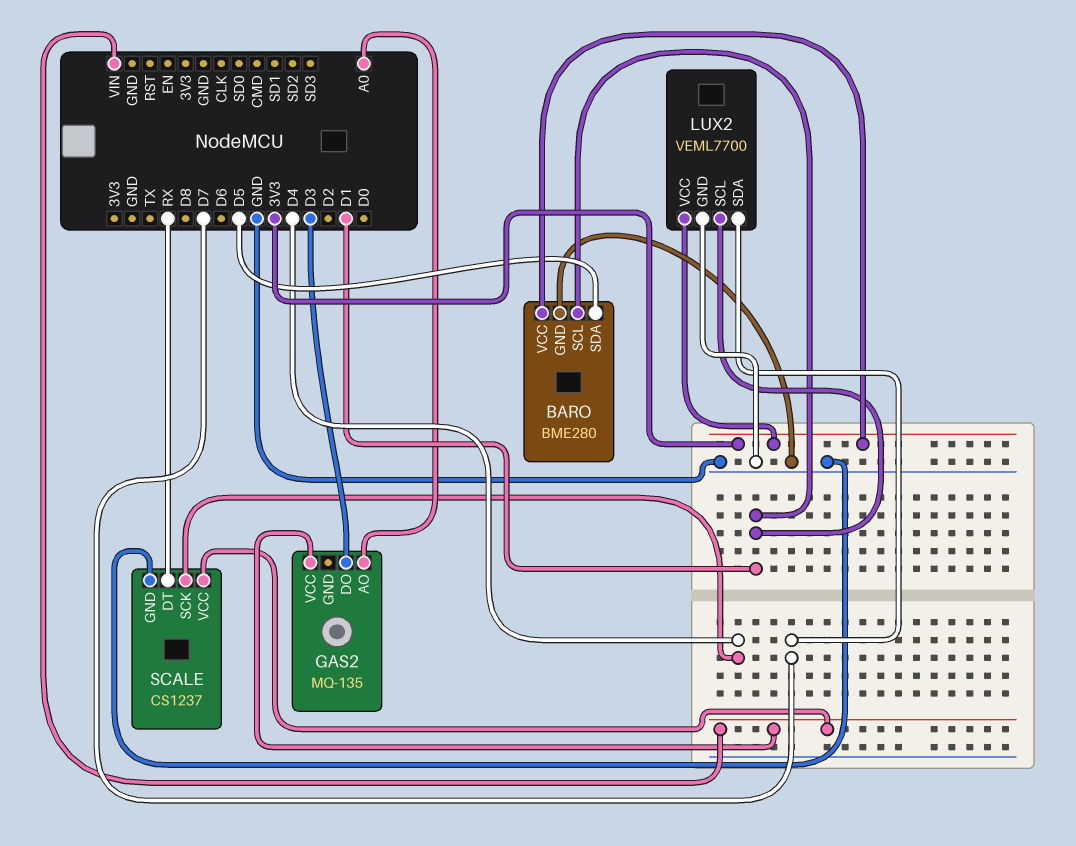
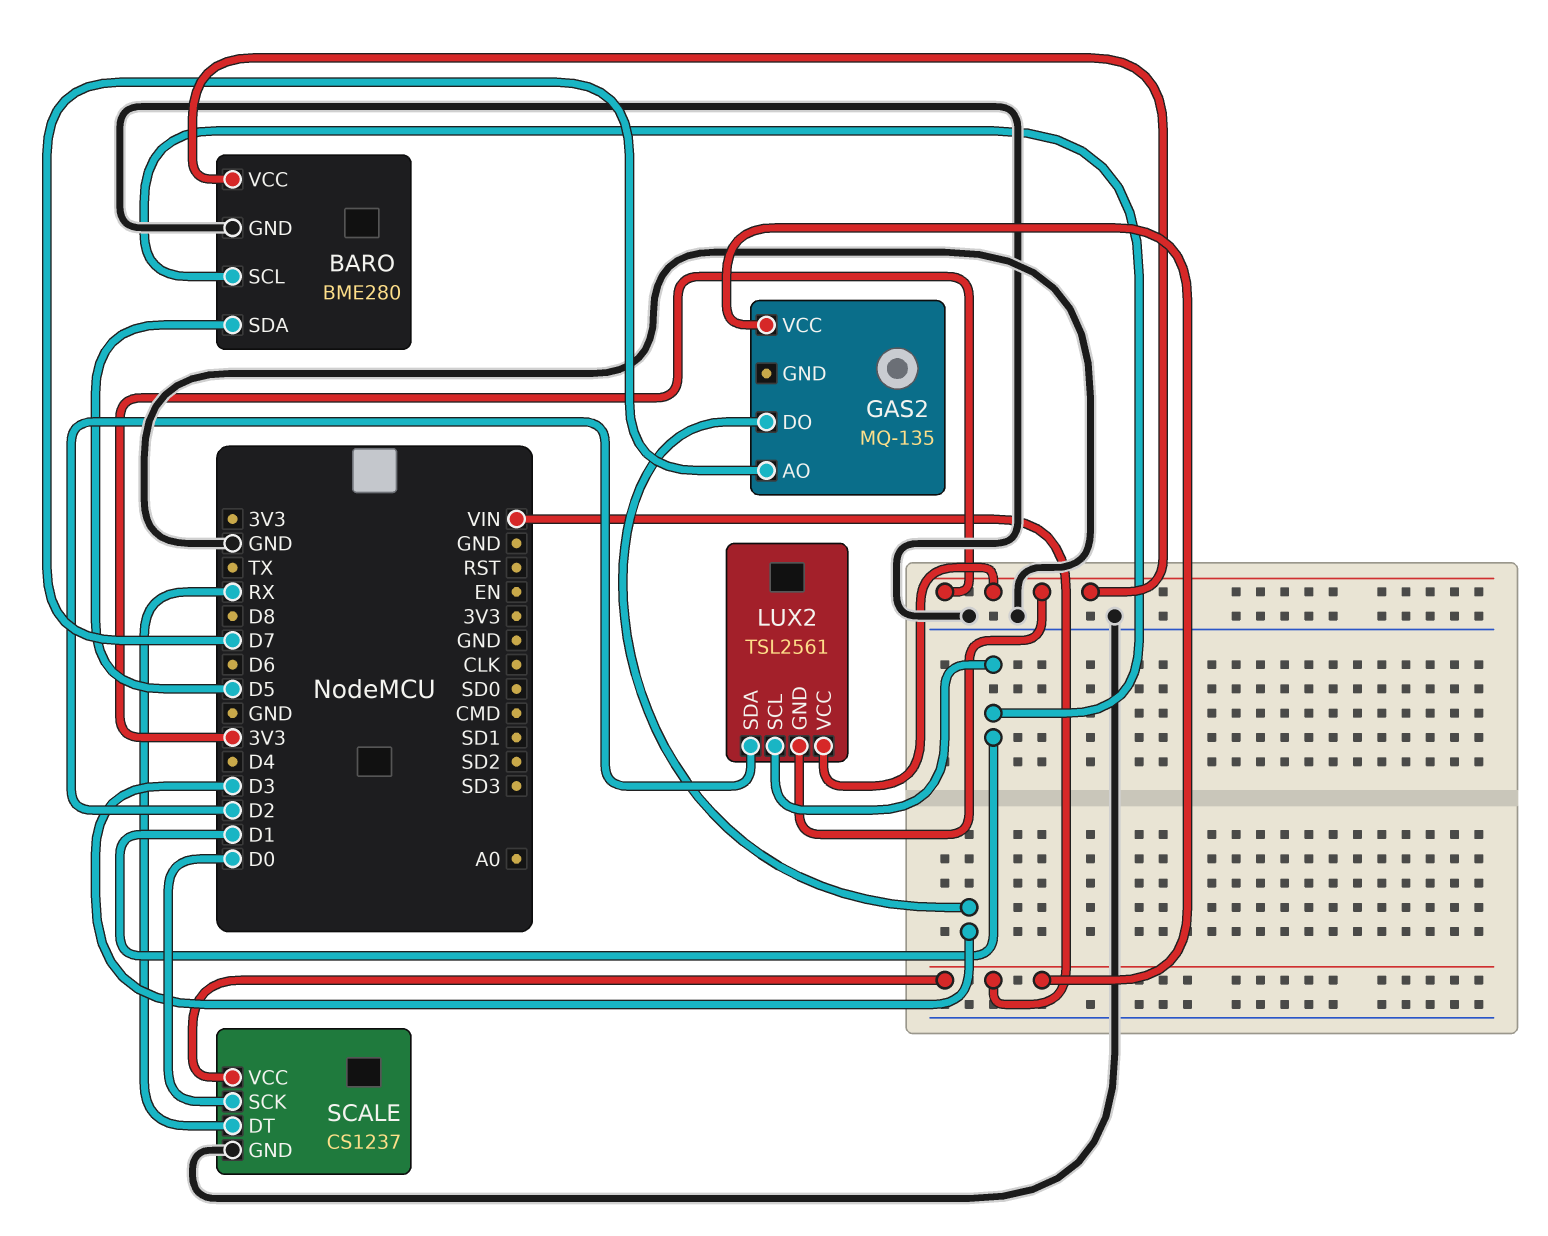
GAS2 pin AO: A0 -> D7
LUX2: VEML7700 -> TSL2561
LUX2 pin GND: GND -> 3V3
LUX2 pin SDA: D7 -> D2
SCALE pin SCK: D4 -> D0

